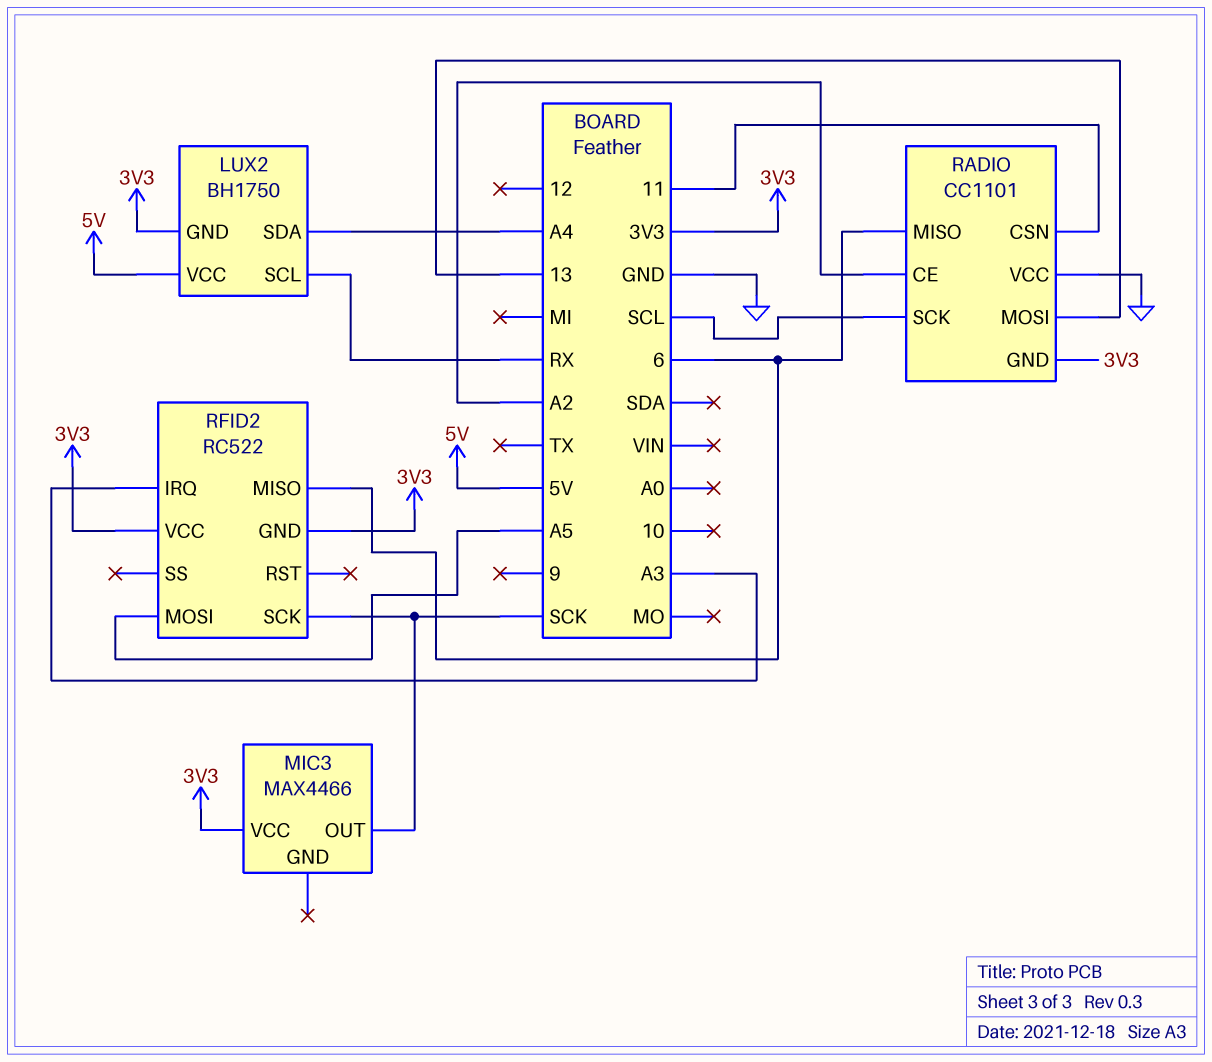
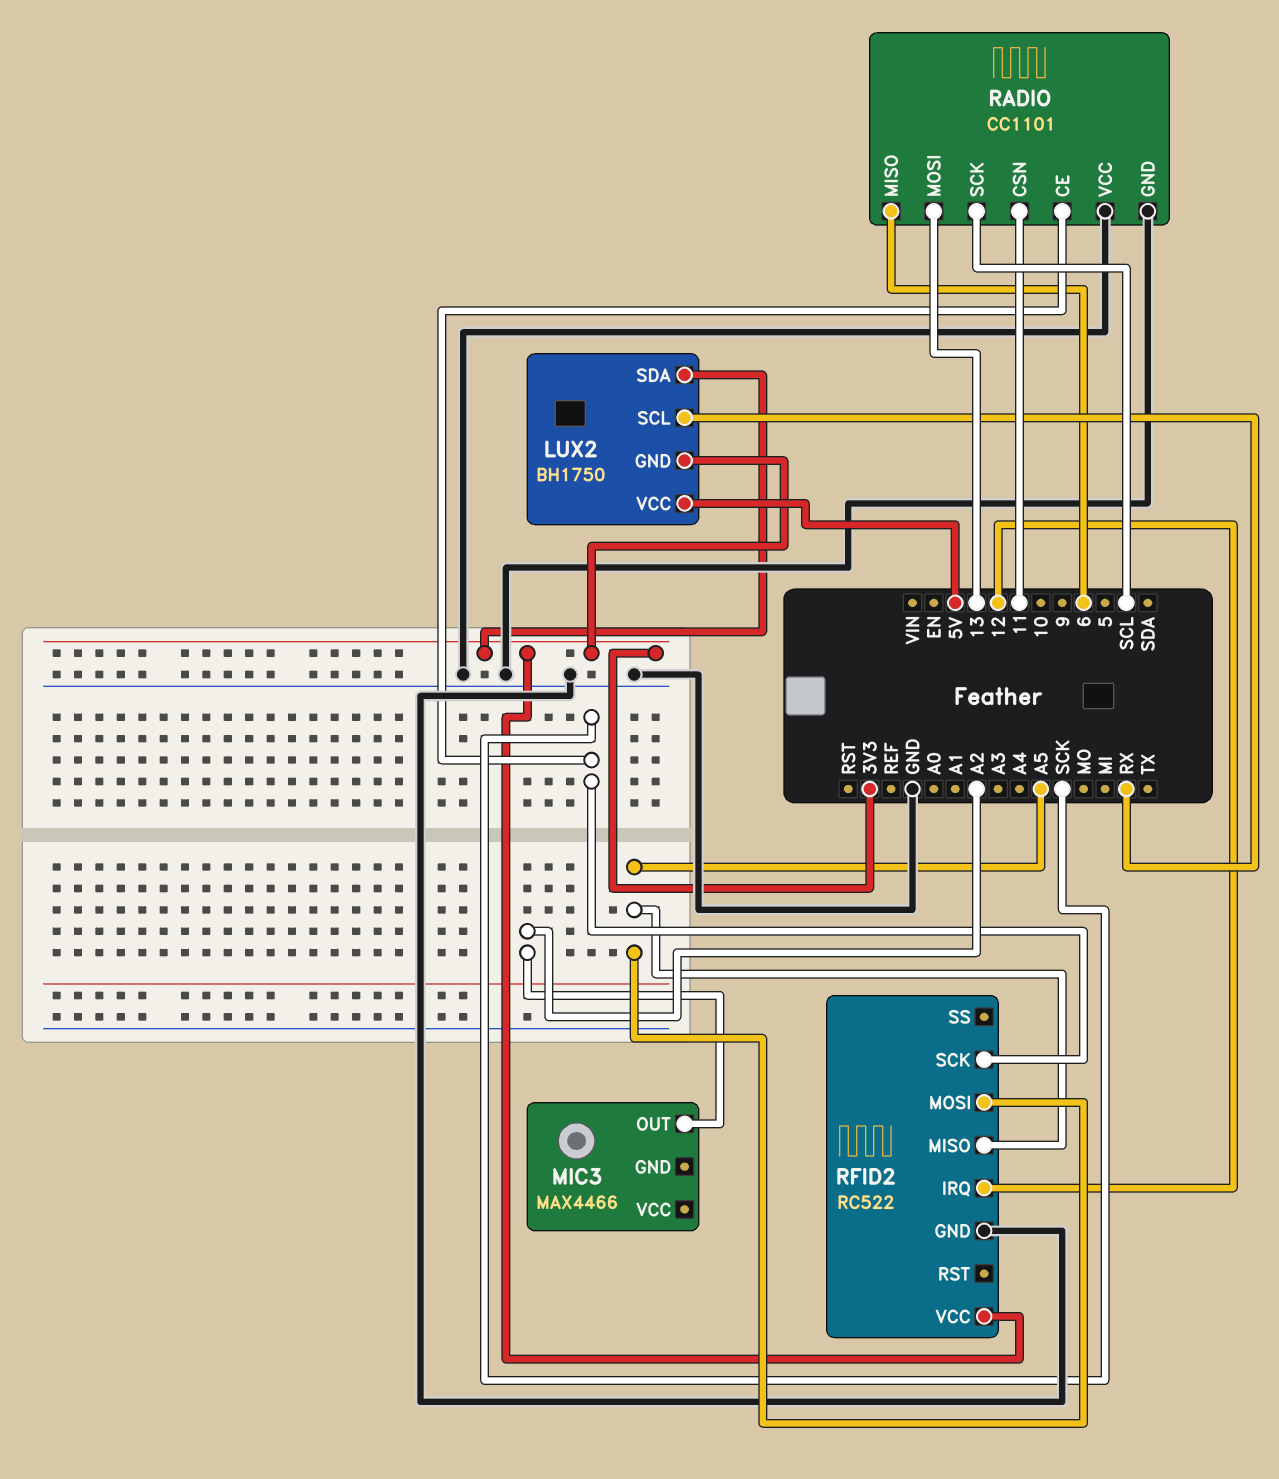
LUX2 pin SDA: A4 -> 3V3
MIC3 pin OUT: SCK -> A2
MIC3 pin VCC: 3V3 -> none
RADIO pin CE: A2 -> SCK
RADIO pin GND: 3V3 -> GND
RFID2 pin GND: 3V3 -> GND
RFID2 pin IRQ: A3 -> 12
RFID2 pin MISO: 6 -> A5

